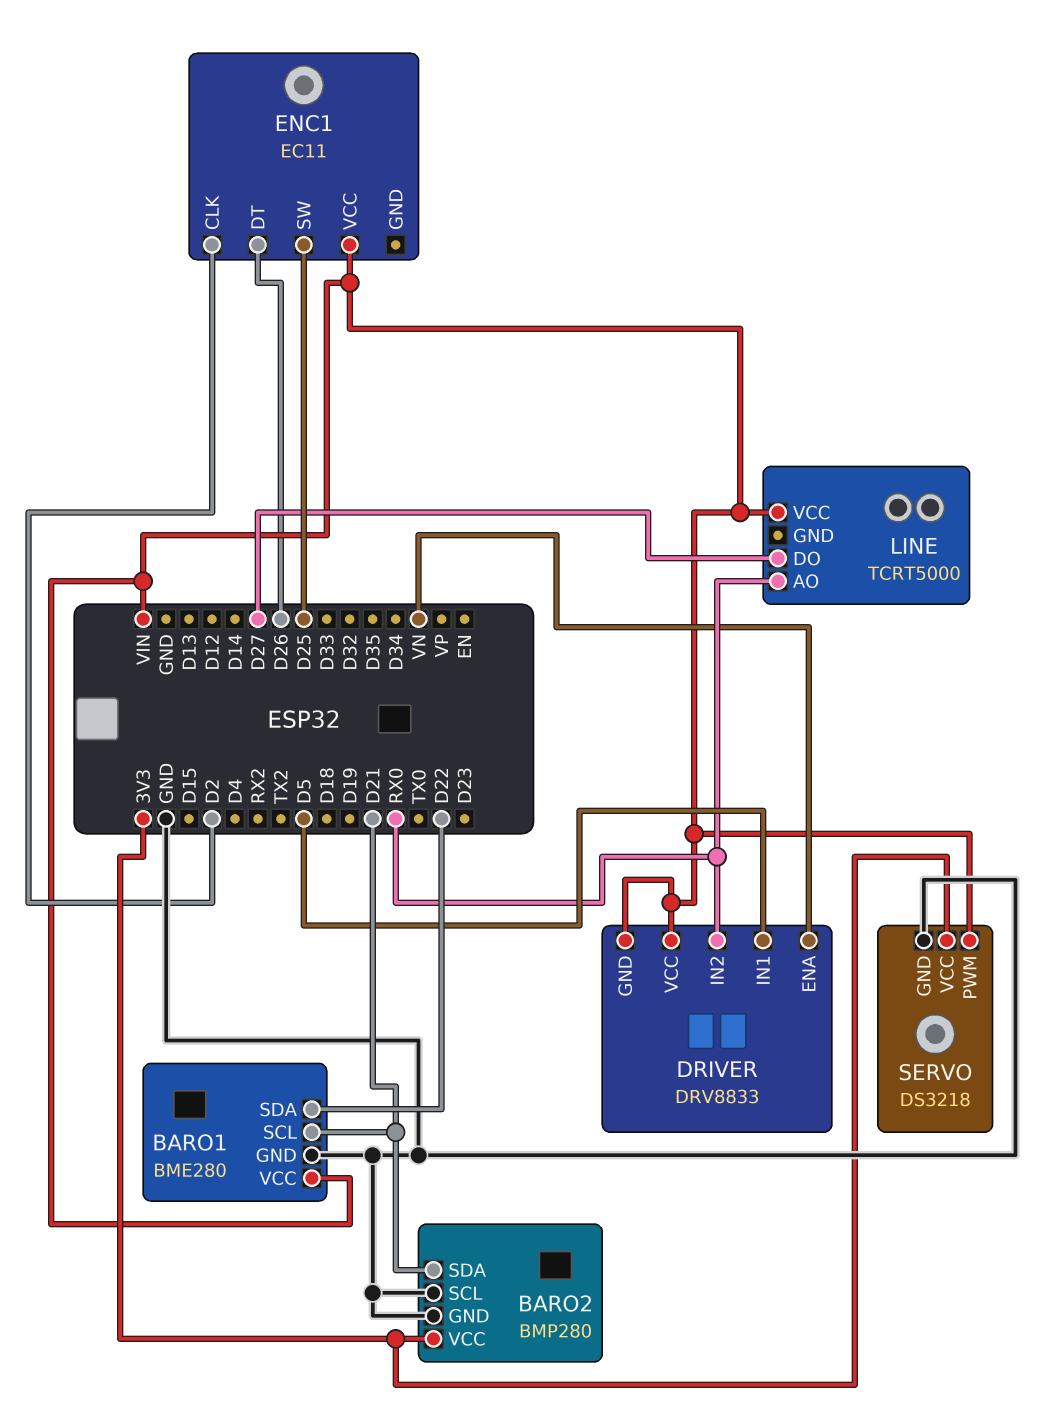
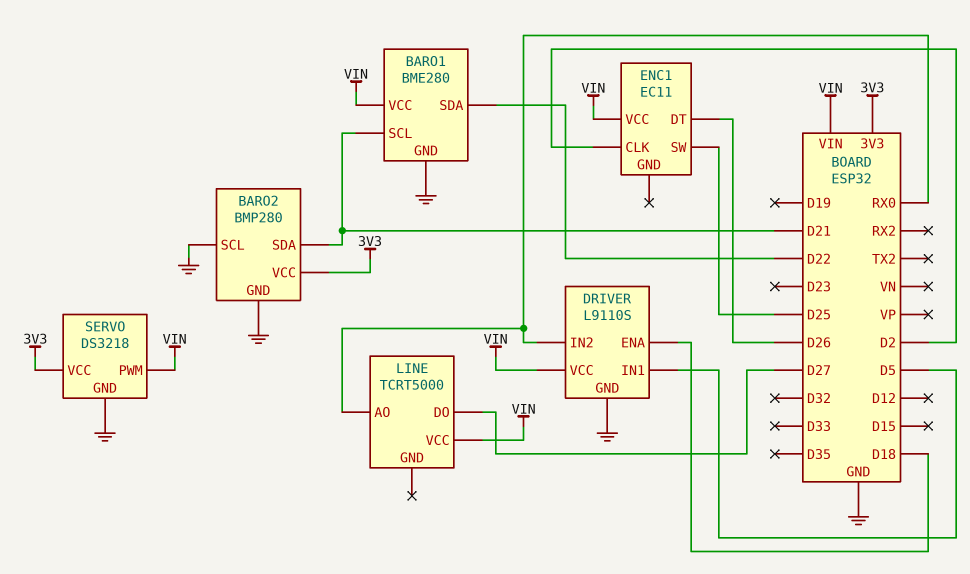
DRIVER: DRV8833 -> L9110S
DRIVER pin ENA: VN -> D18
DRIVER pin GND: VIN -> GND

